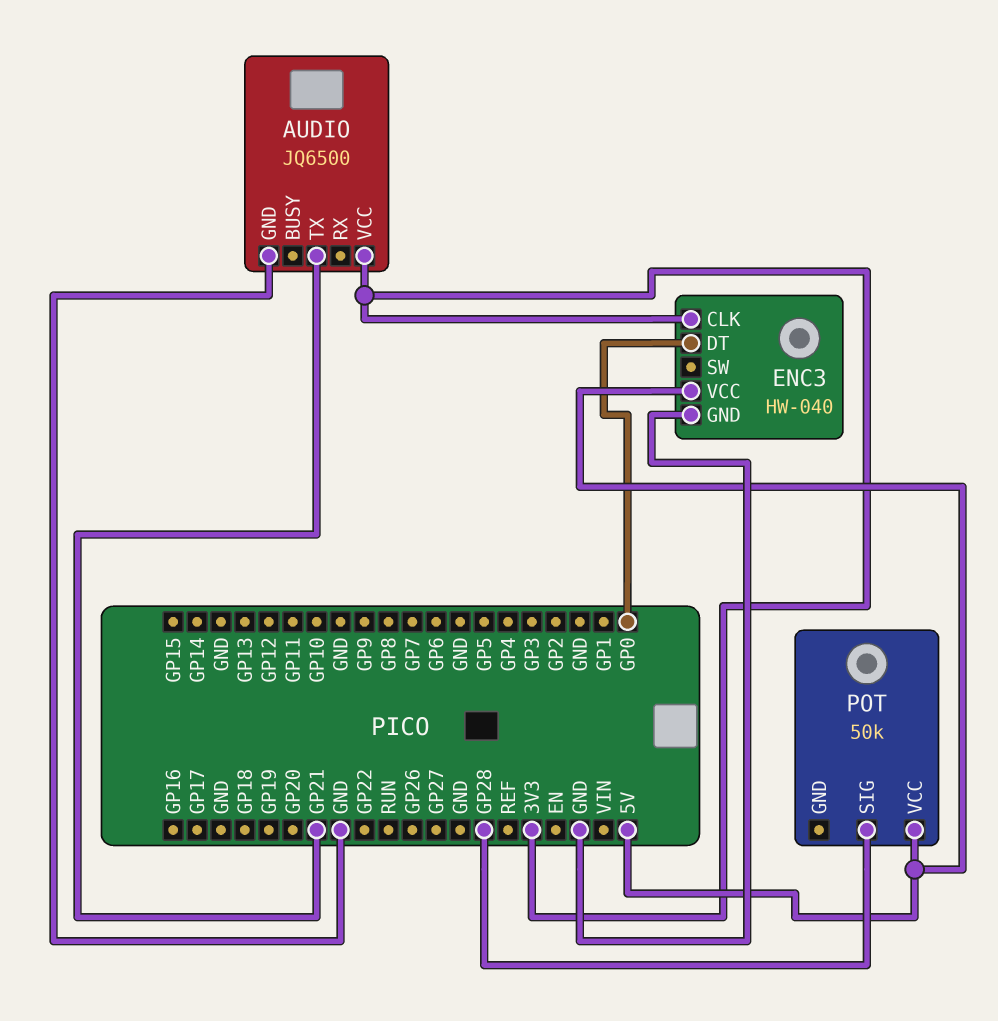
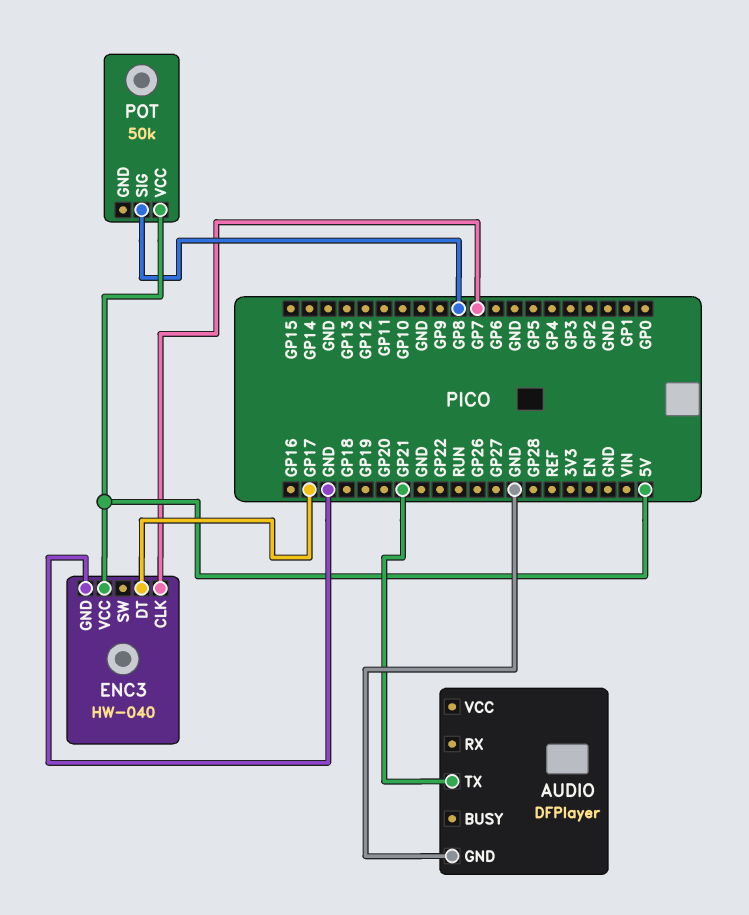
AUDIO: JQ6500 -> DFPlayer
AUDIO pin VCC: 3V3 -> none
ENC3 pin CLK: 3V3 -> GP7
ENC3 pin DT: GP0 -> GP17
POT pin SIG: GP28 -> GP8

